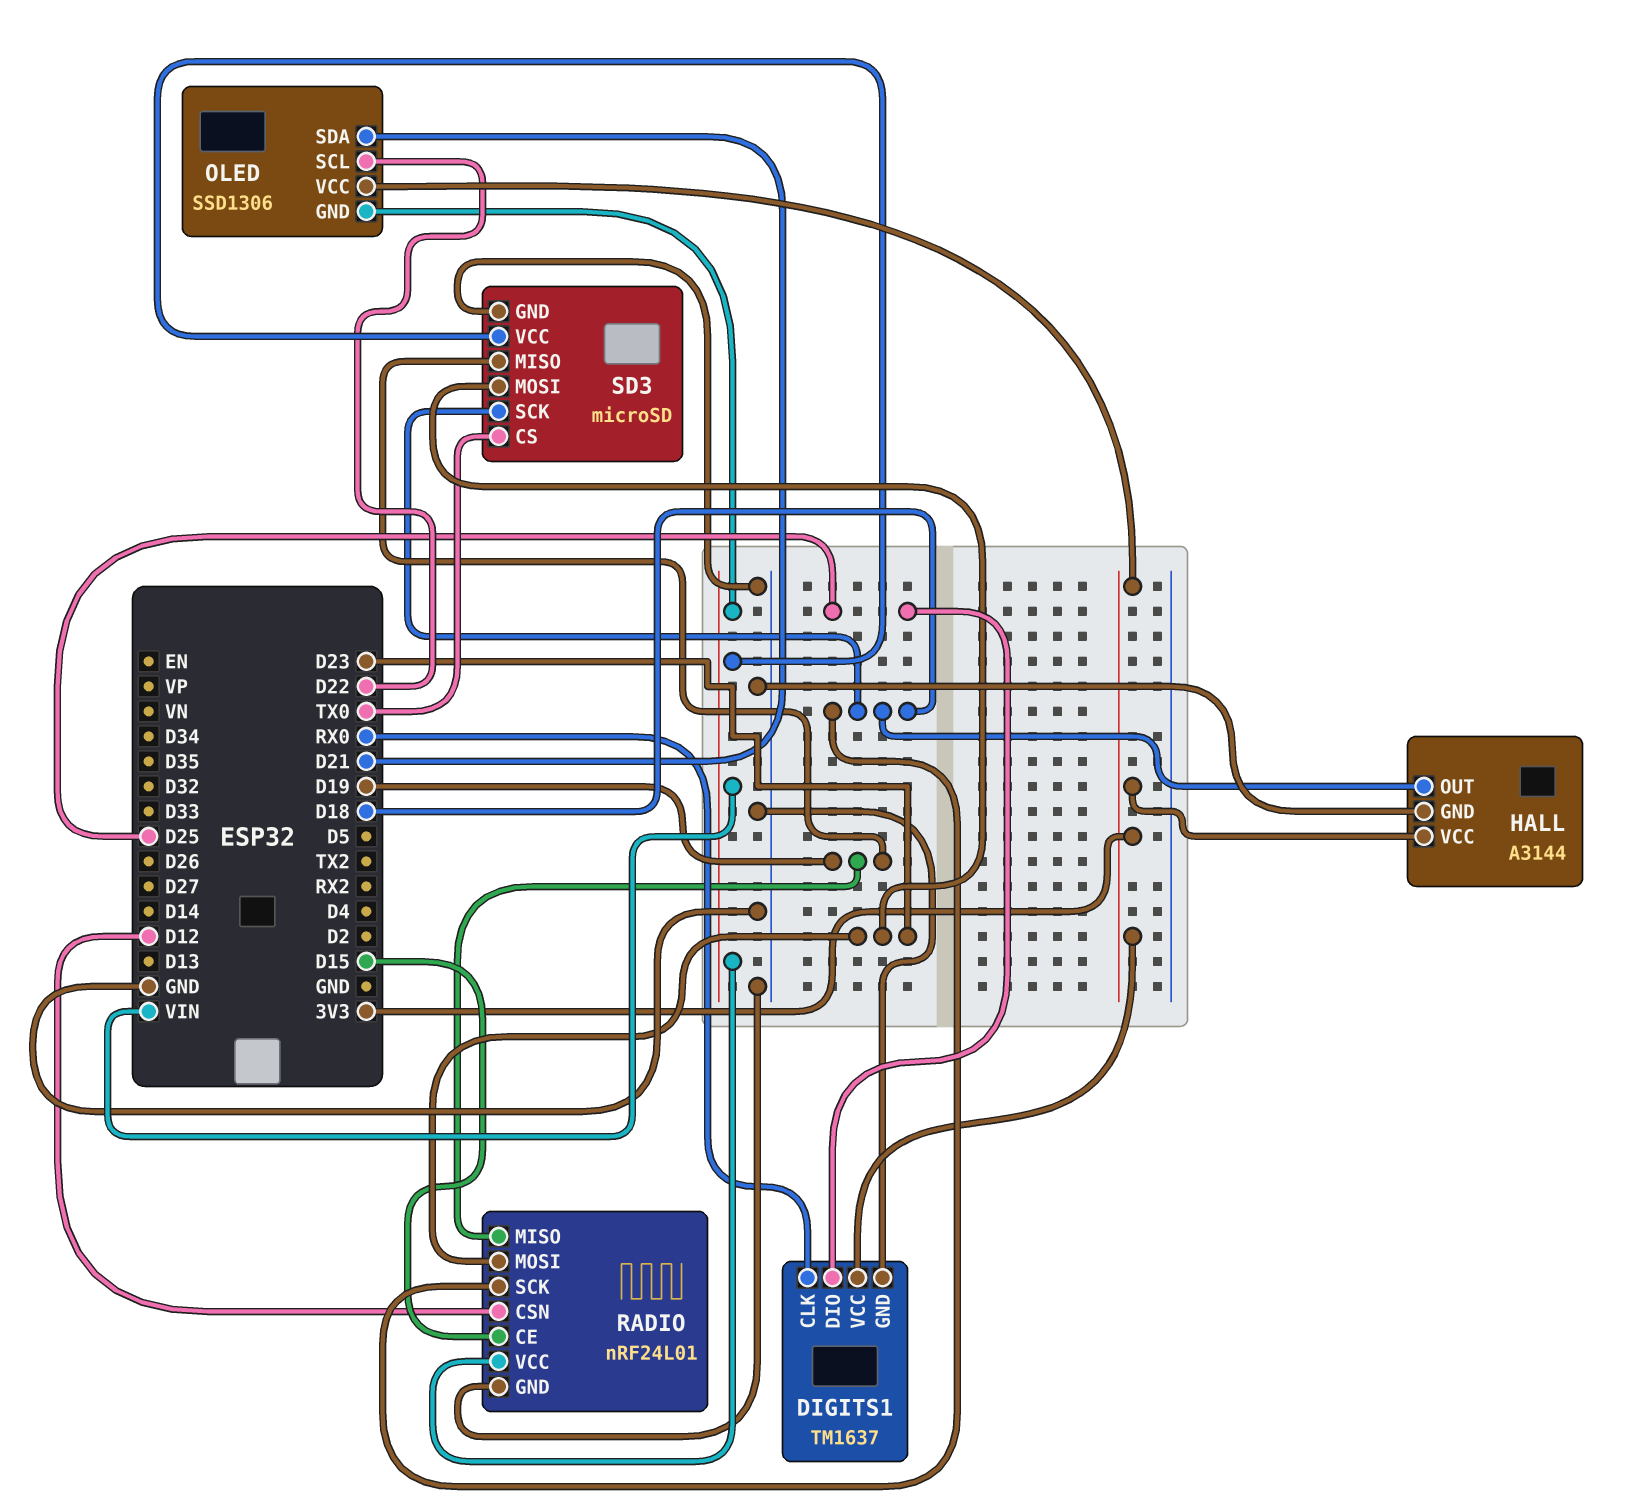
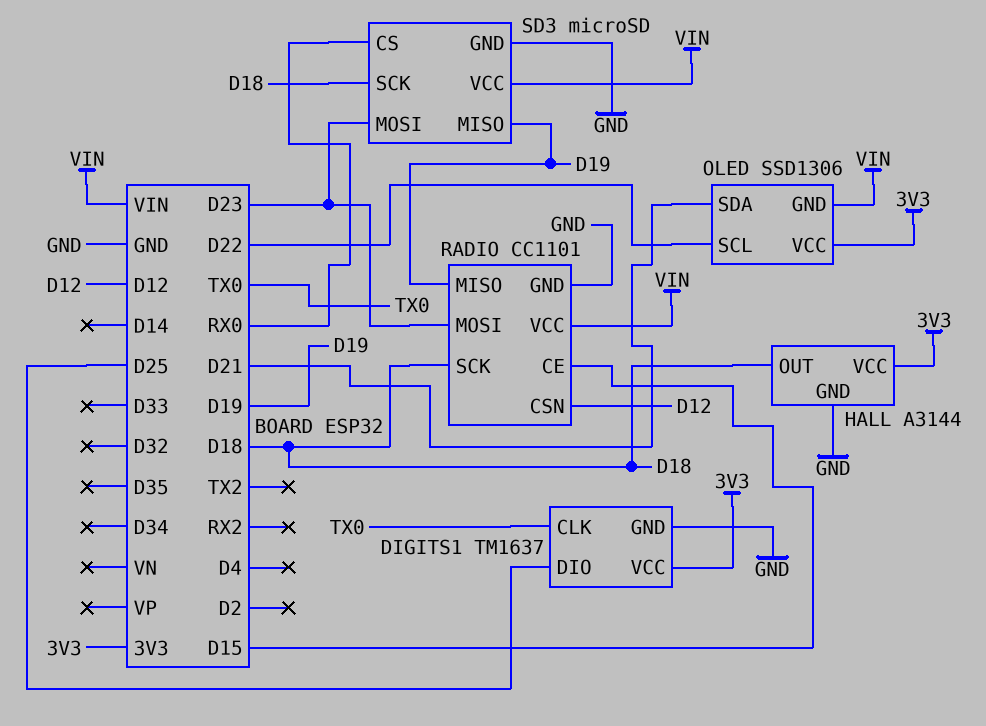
DIGITS1 pin CLK: RX0 -> TX0
RADIO: nRF24L01 -> CC1101
SD3 pin CS: TX0 -> RX0

